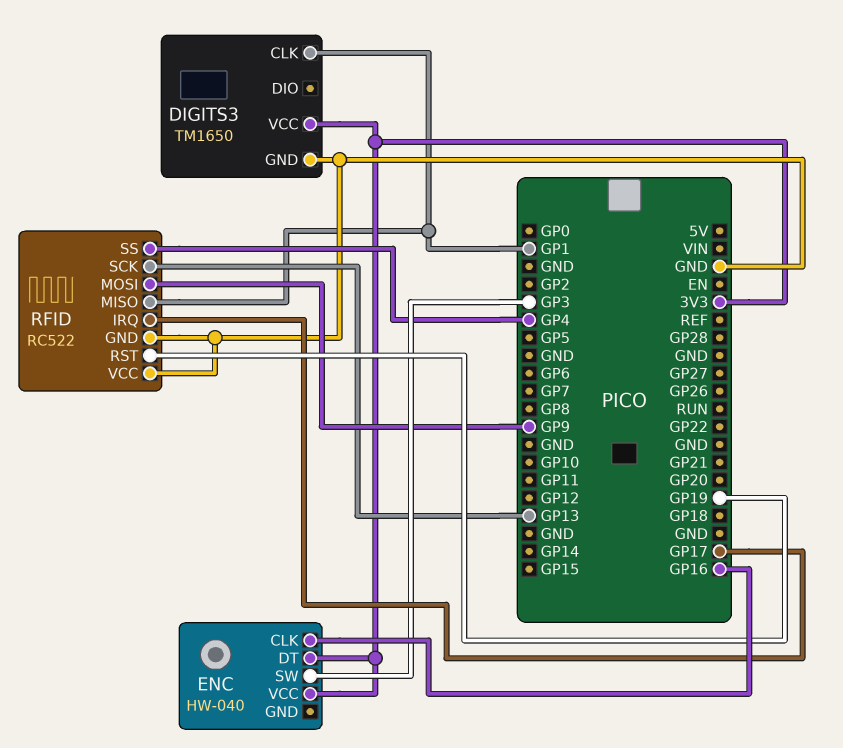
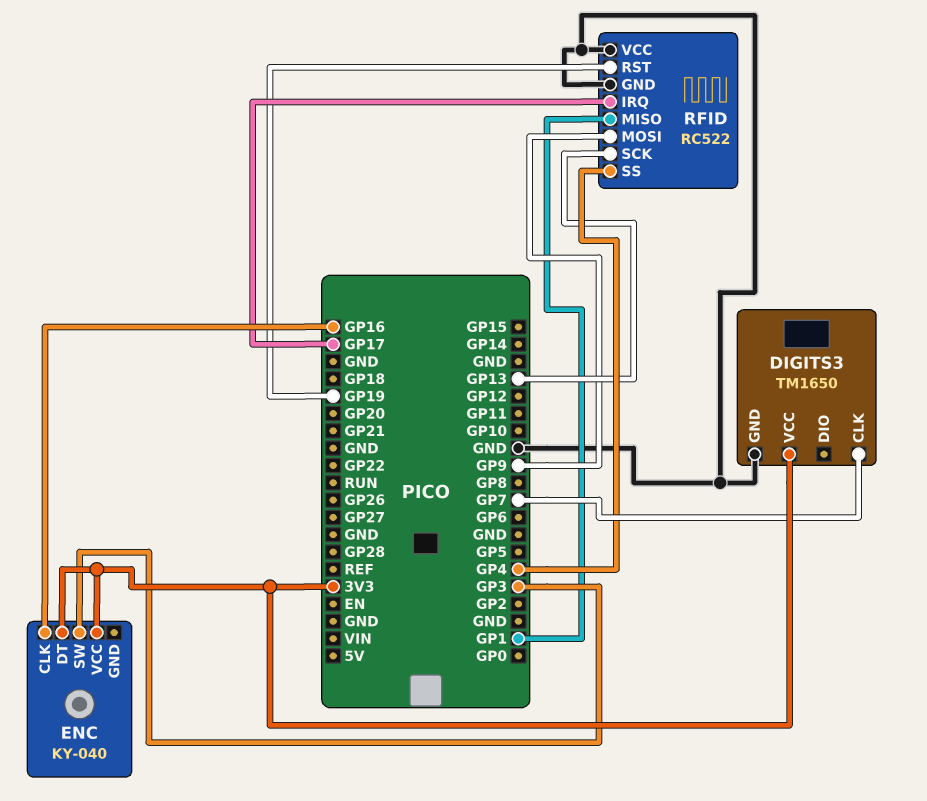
DIGITS3 pin CLK: GP1 -> GP7
ENC: HW-040 -> KY-040

